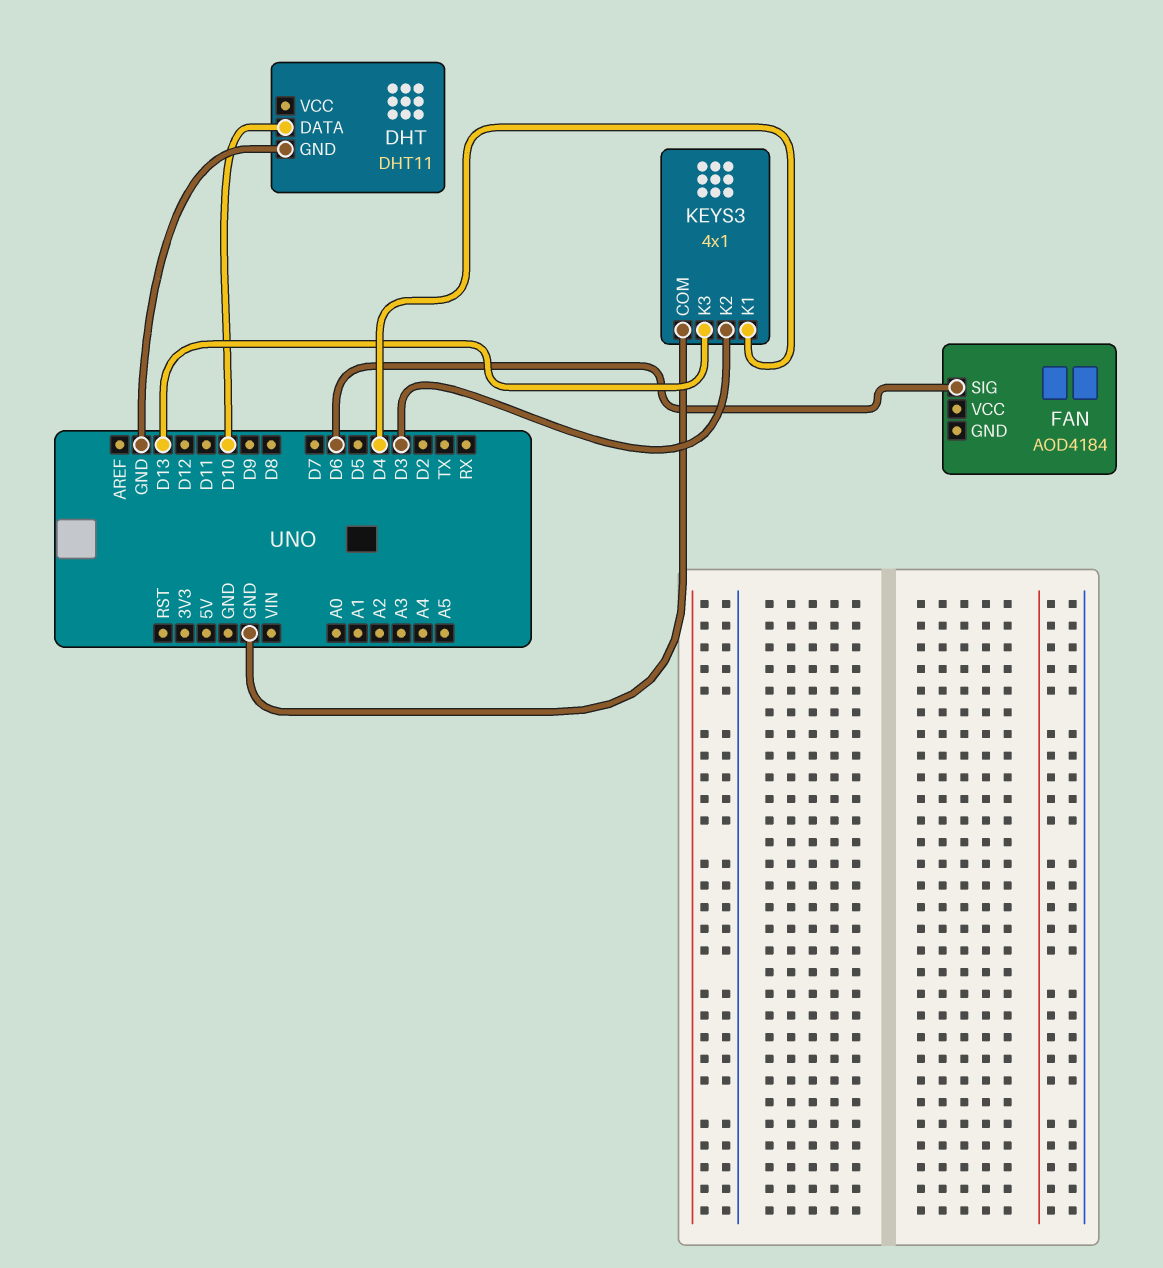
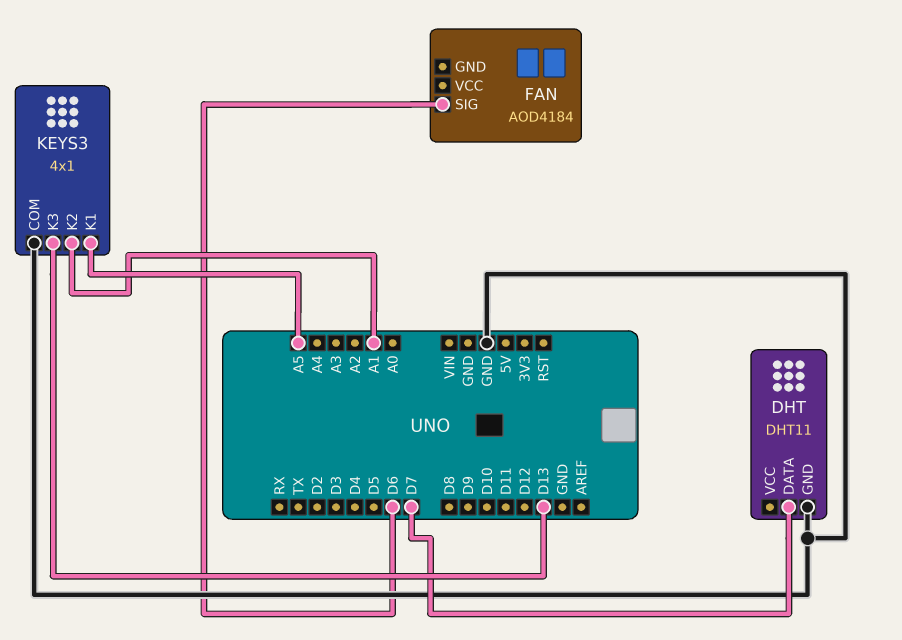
DHT pin DATA: D10 -> D7
KEYS3 pin K1: D4 -> A5
KEYS3 pin K2: D3 -> A1

